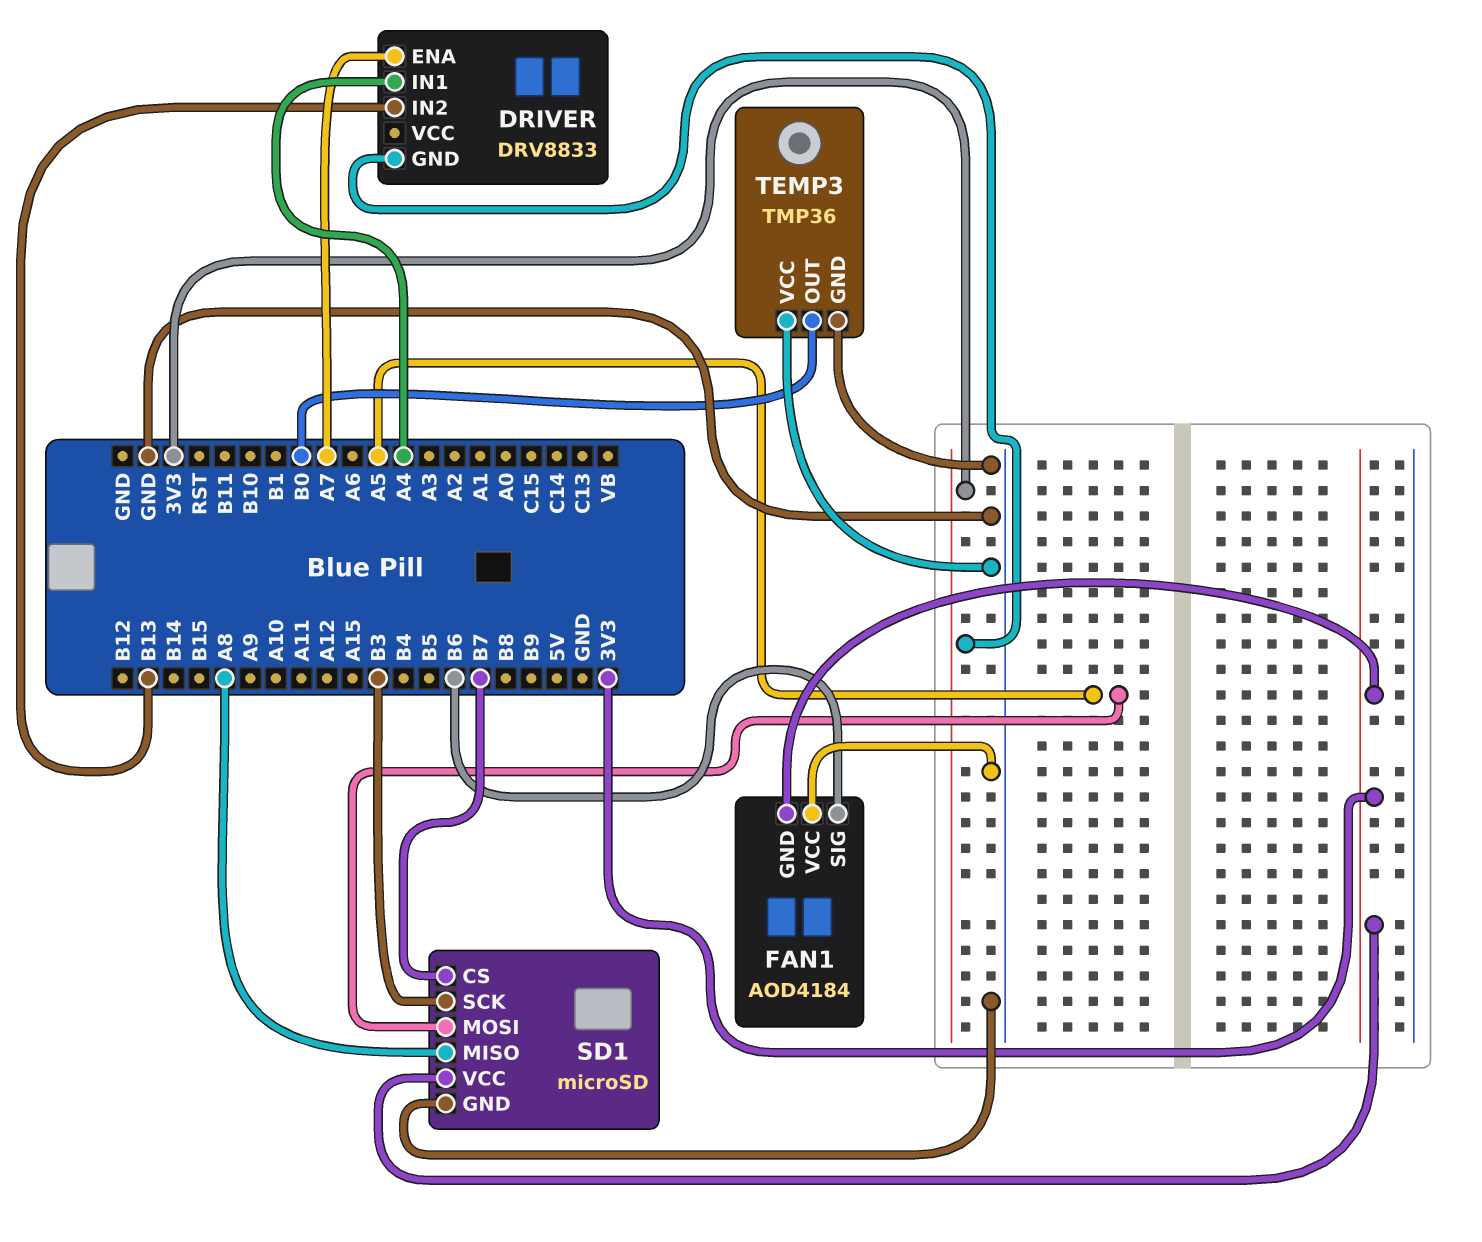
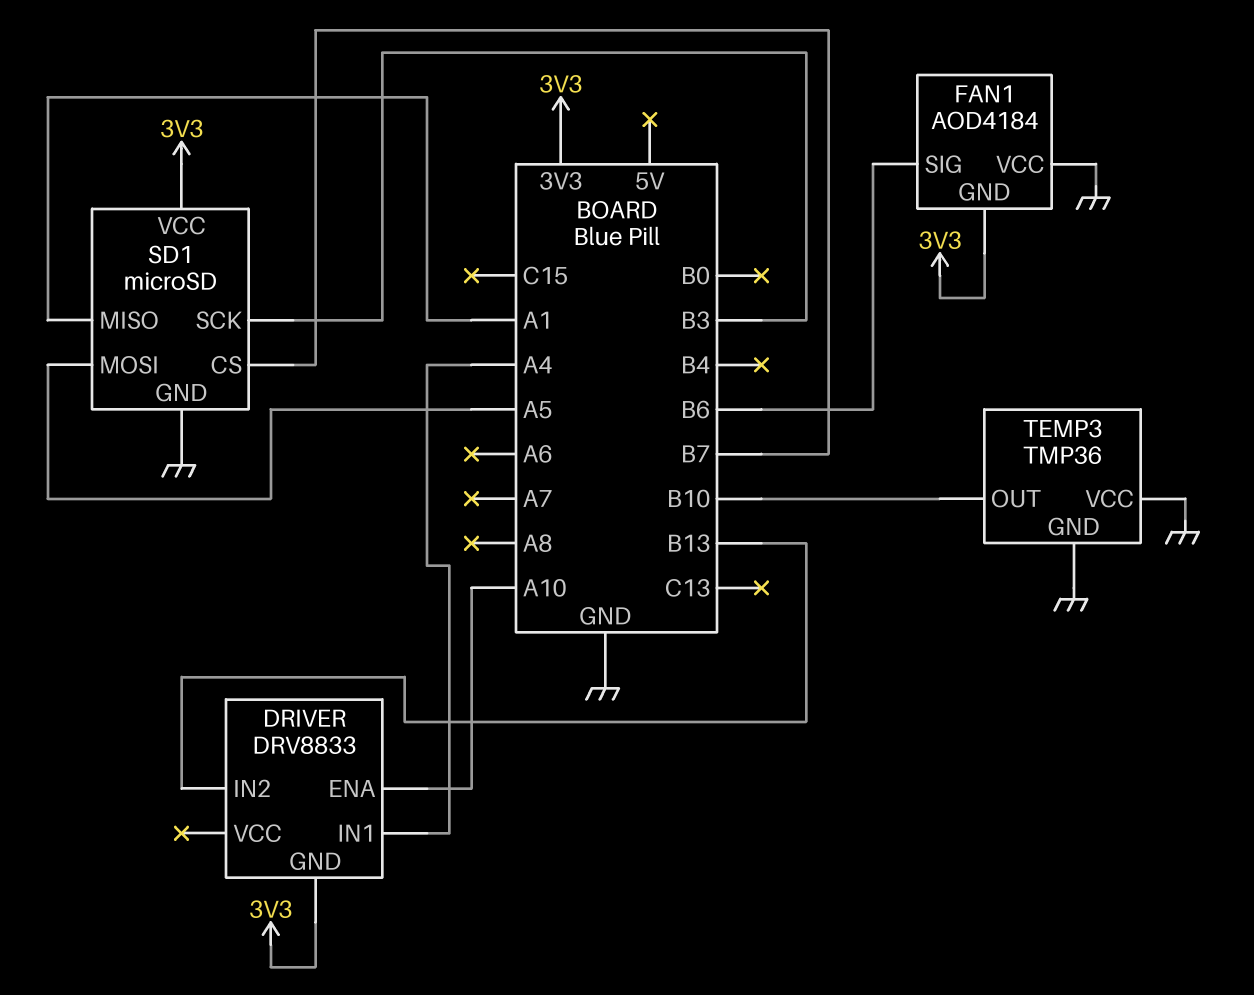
DRIVER pin ENA: A7 -> A10
SD1 pin MISO: A8 -> A1
TEMP3 pin OUT: B0 -> B10

